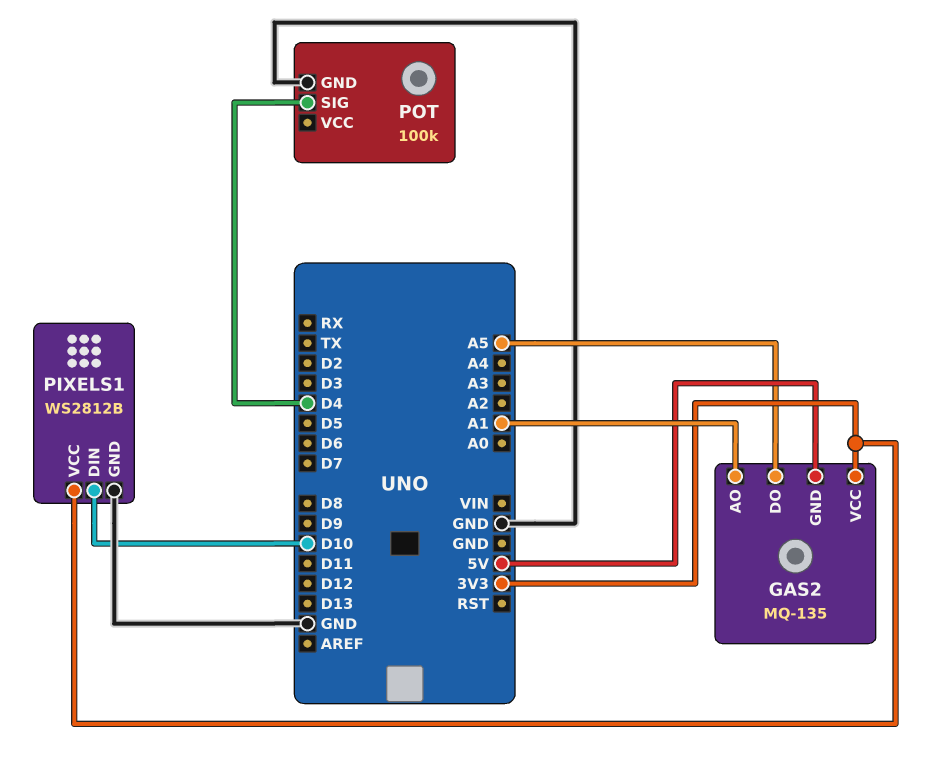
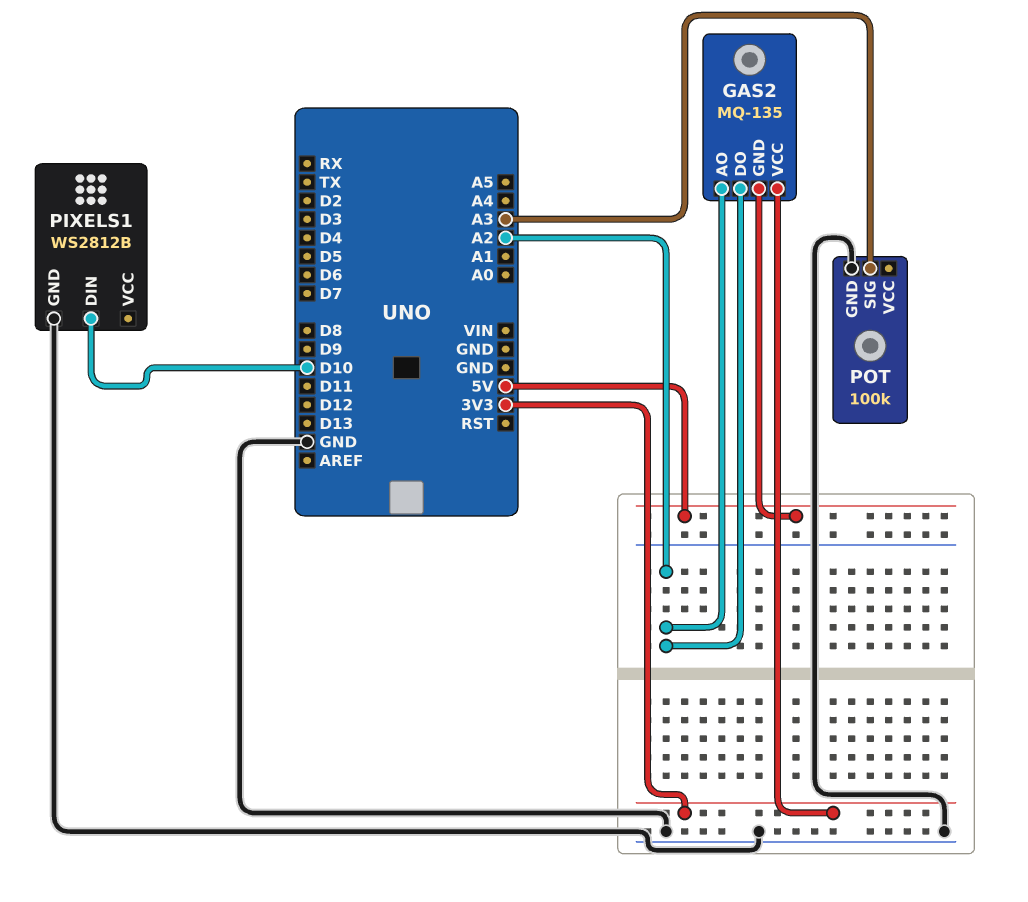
GAS2 pin AO: A1 -> A2
GAS2 pin DO: A5 -> A2
PIXELS1 pin VCC: 3V3 -> none
POT pin SIG: D4 -> A3

